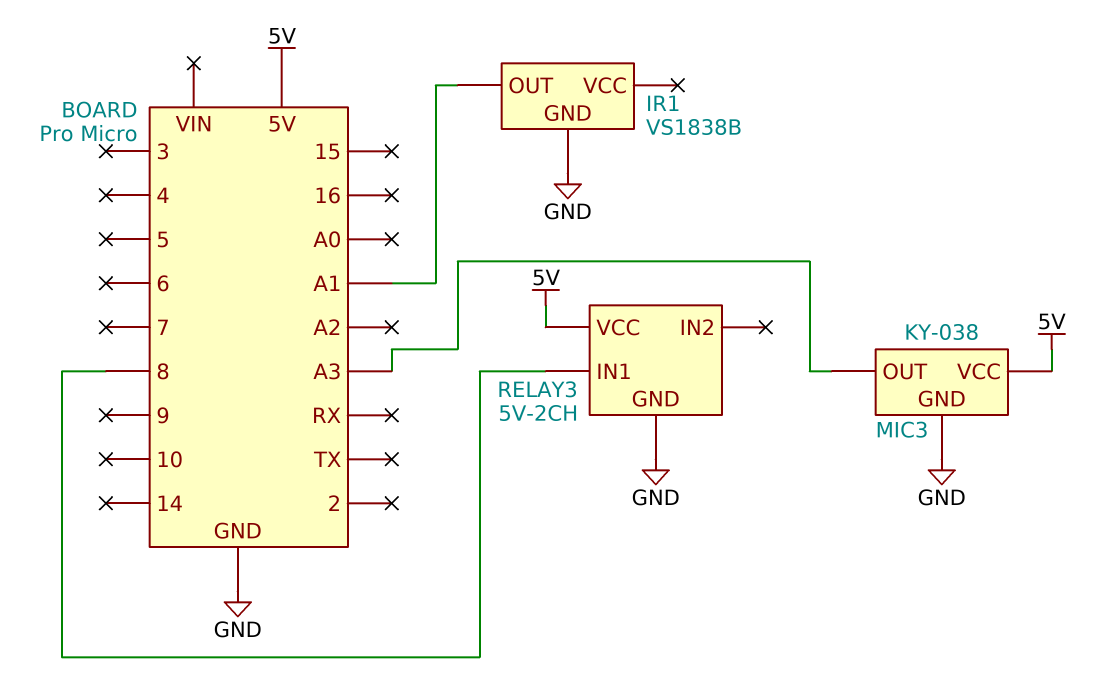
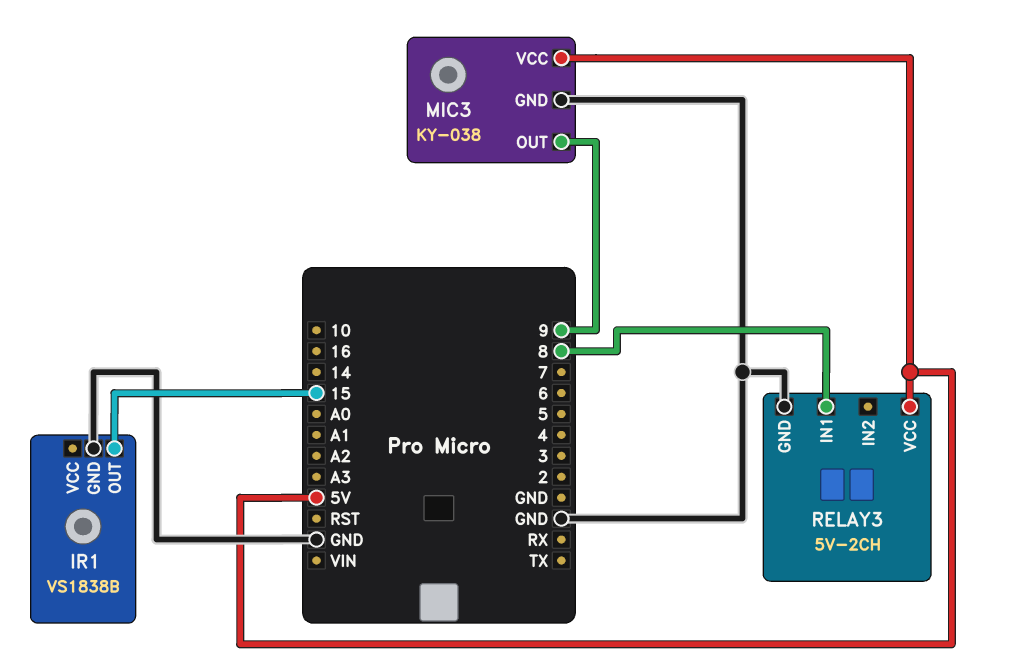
IR1 pin OUT: A1 -> 15
MIC3 pin OUT: A3 -> 9

